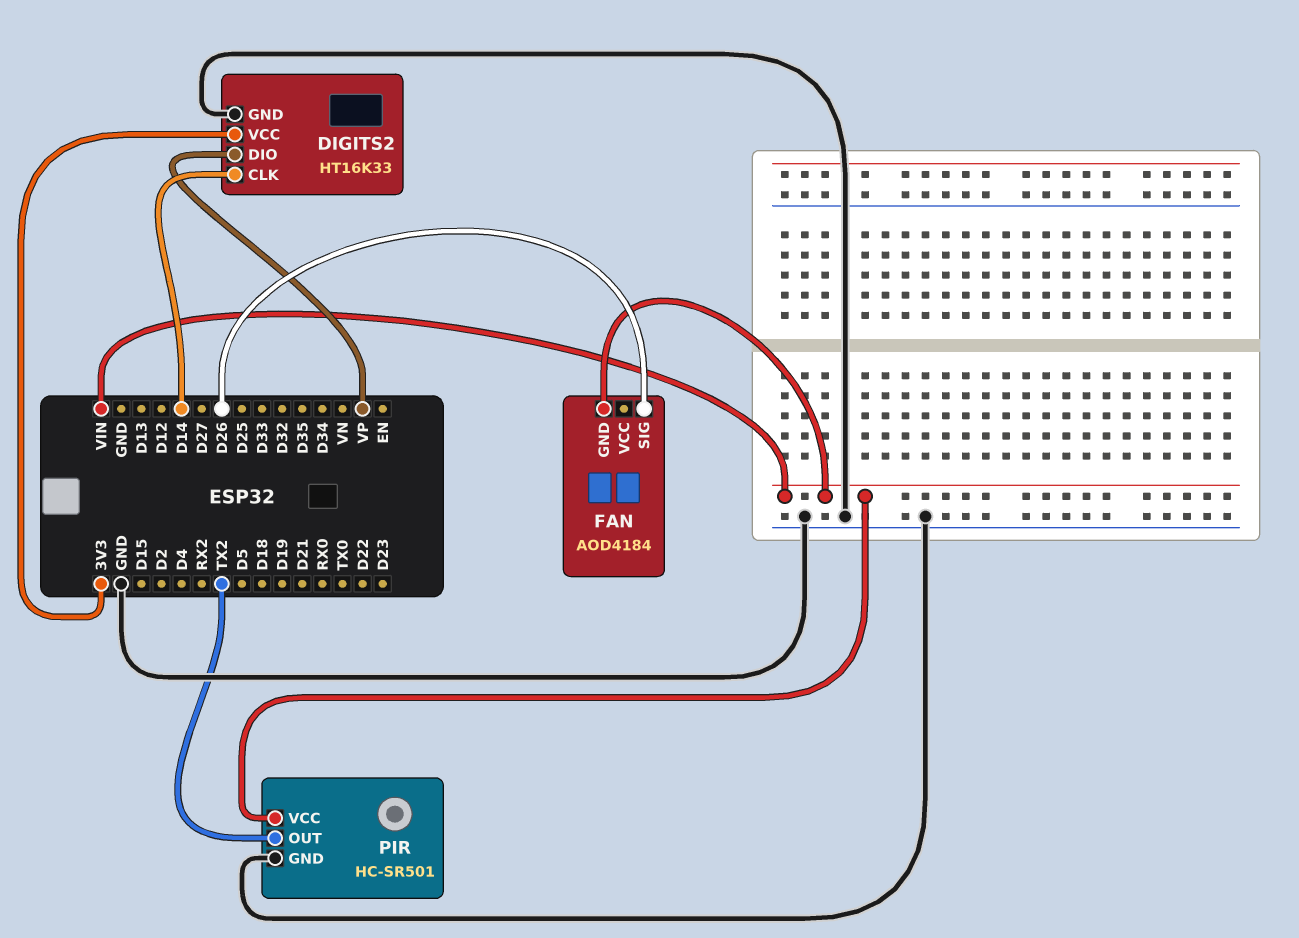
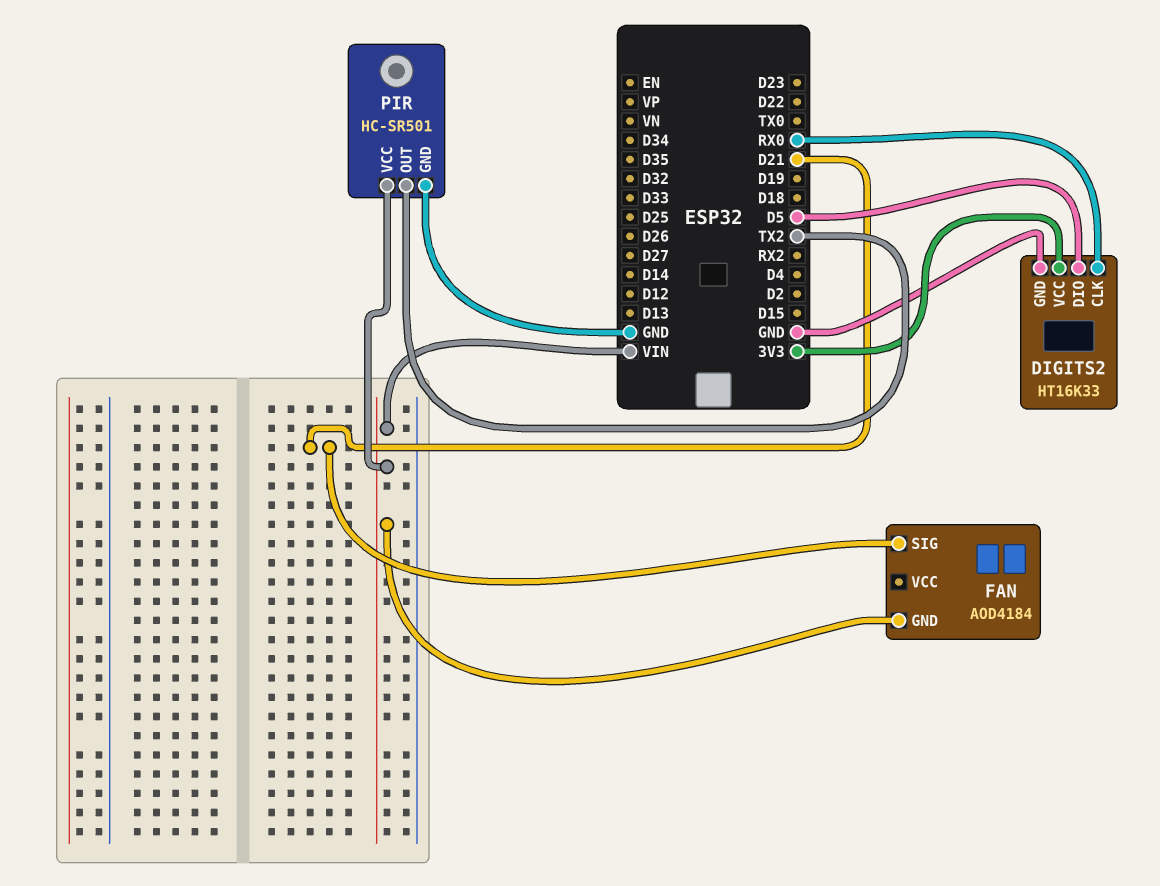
DIGITS2 pin CLK: D14 -> RX0
DIGITS2 pin DIO: VP -> D5
FAN pin SIG: D26 -> D21

